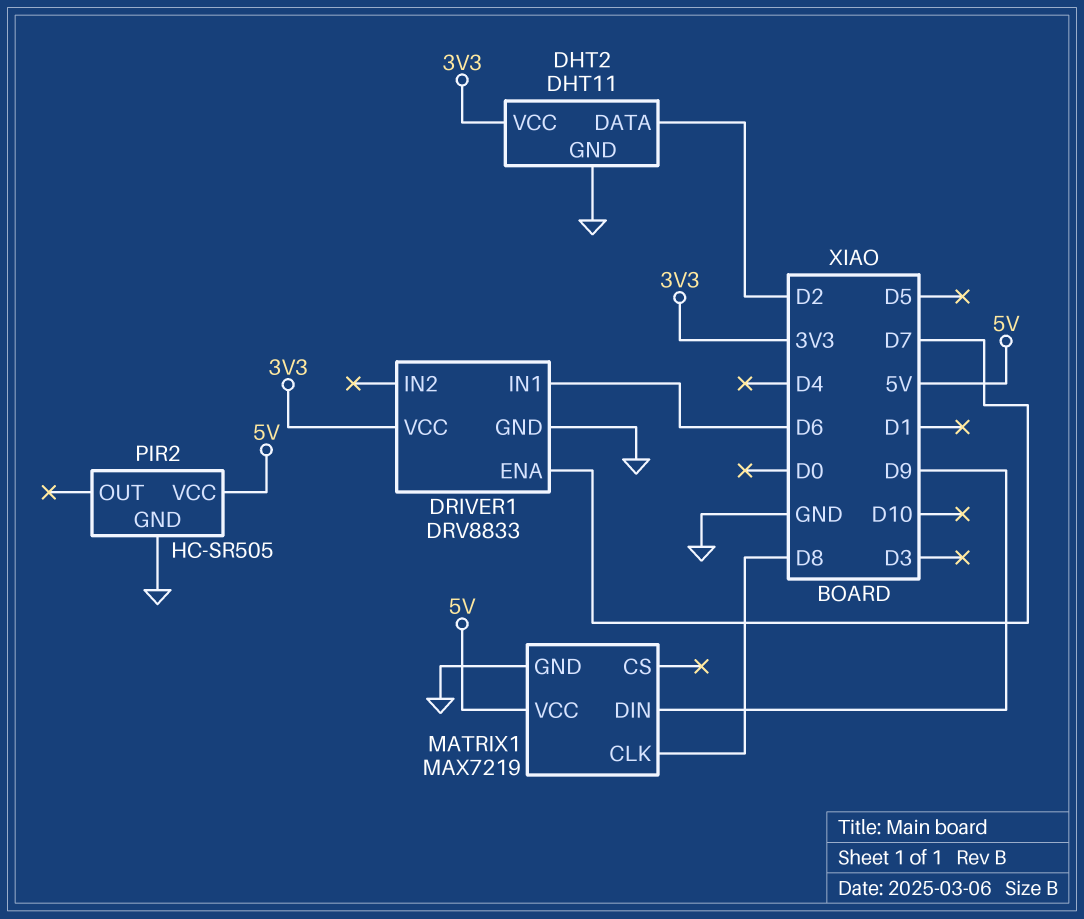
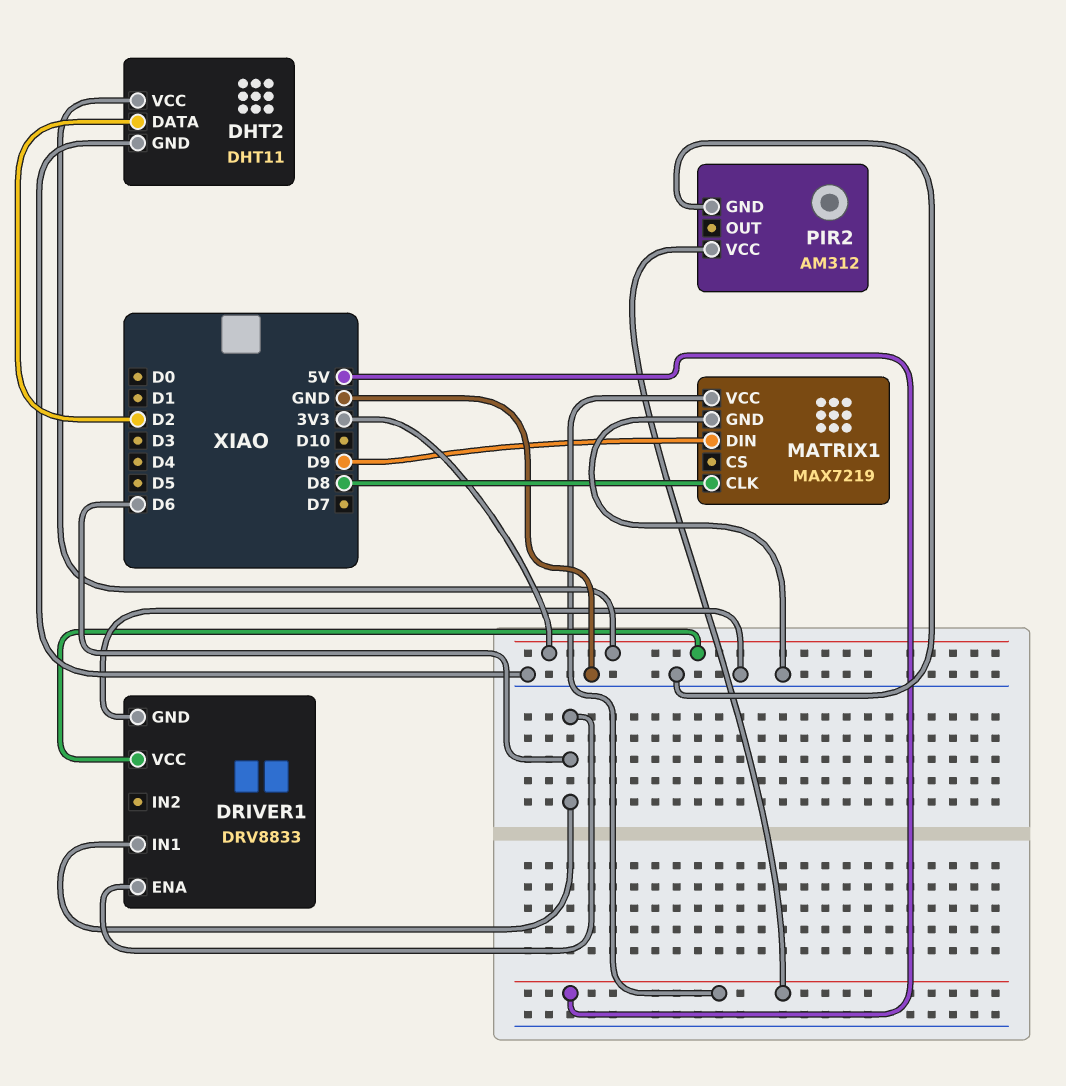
DRIVER1 pin ENA: D7 -> D6
PIR2: HC-SR505 -> AM312

